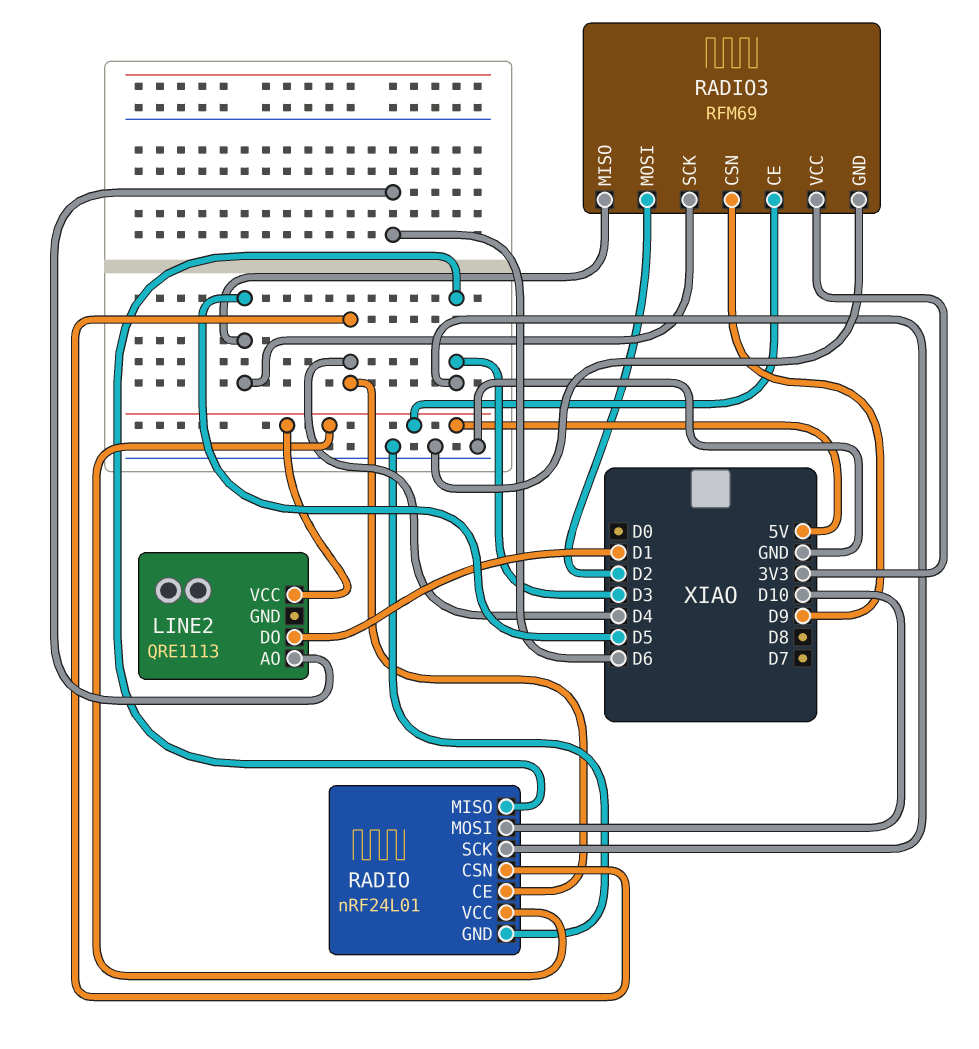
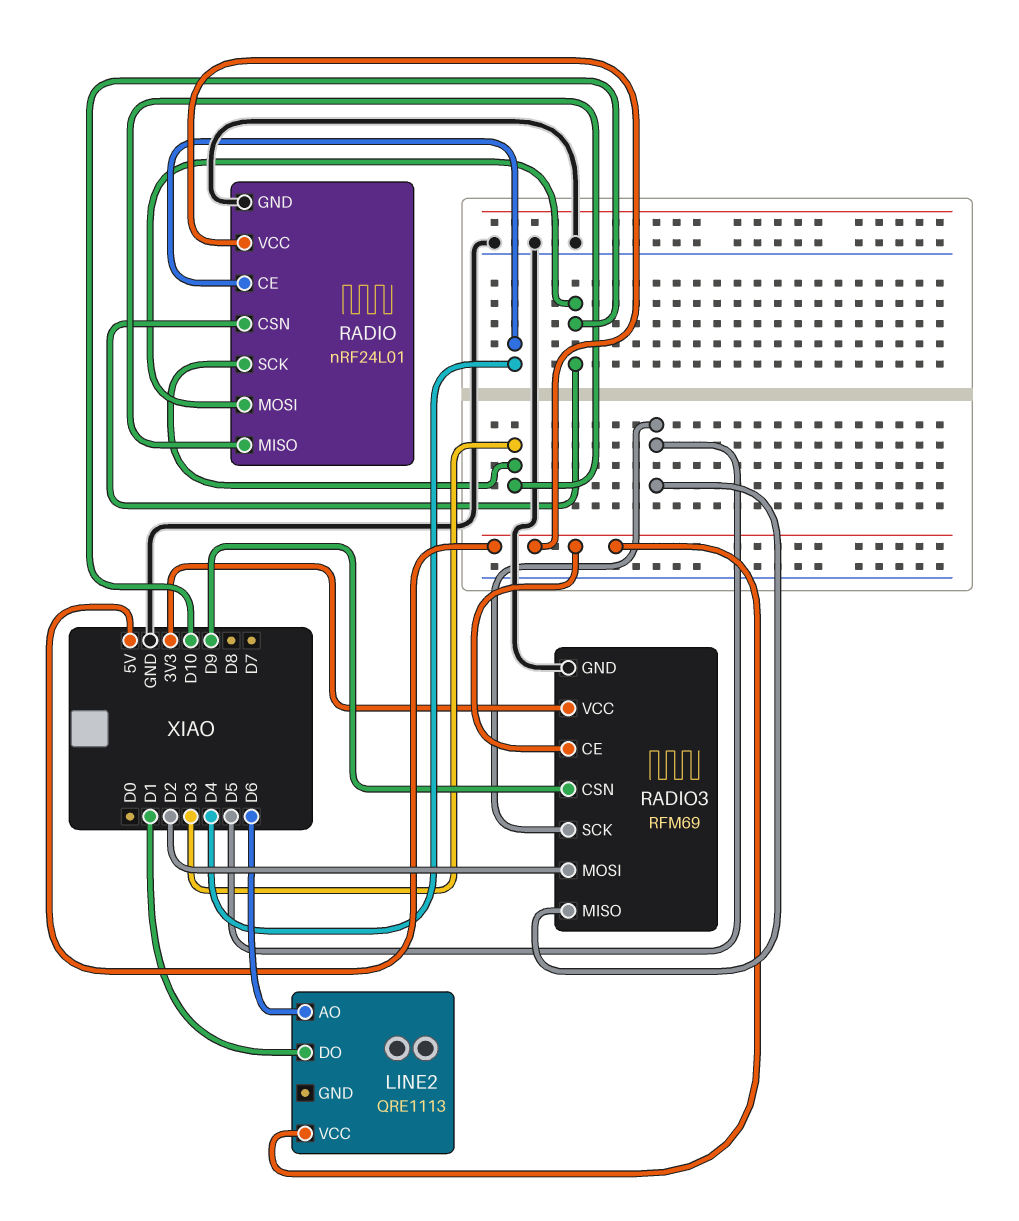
RADIO pin CSN: D4 -> D10

